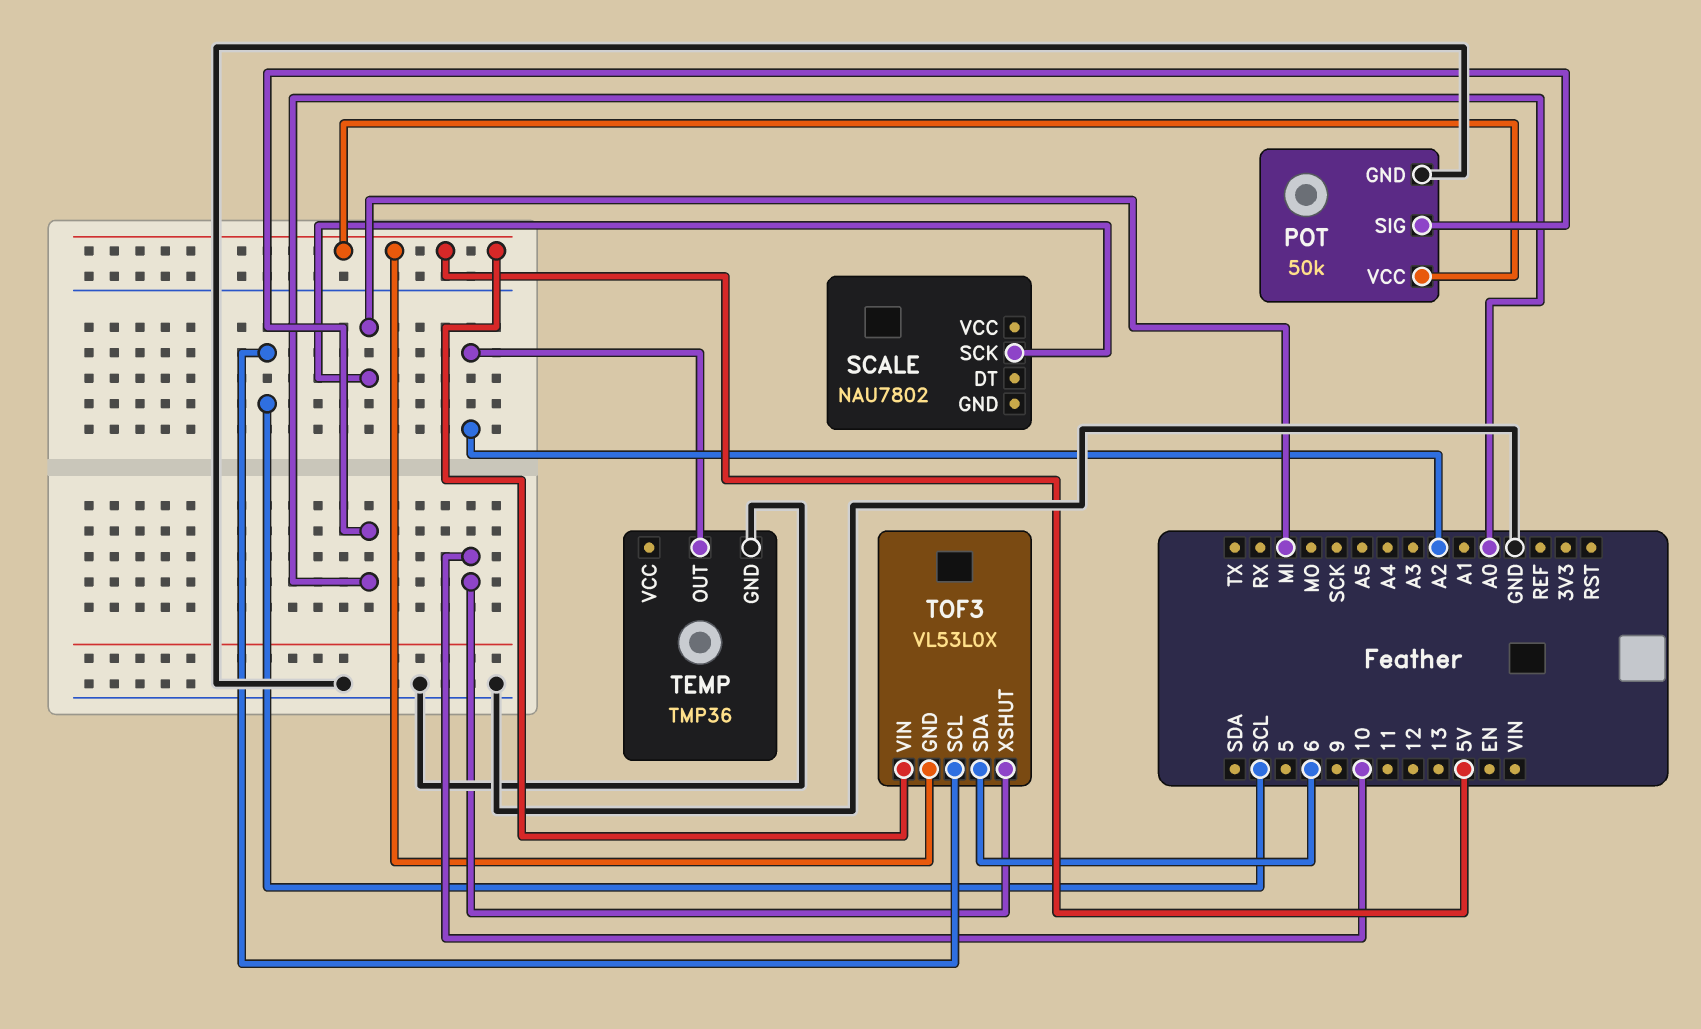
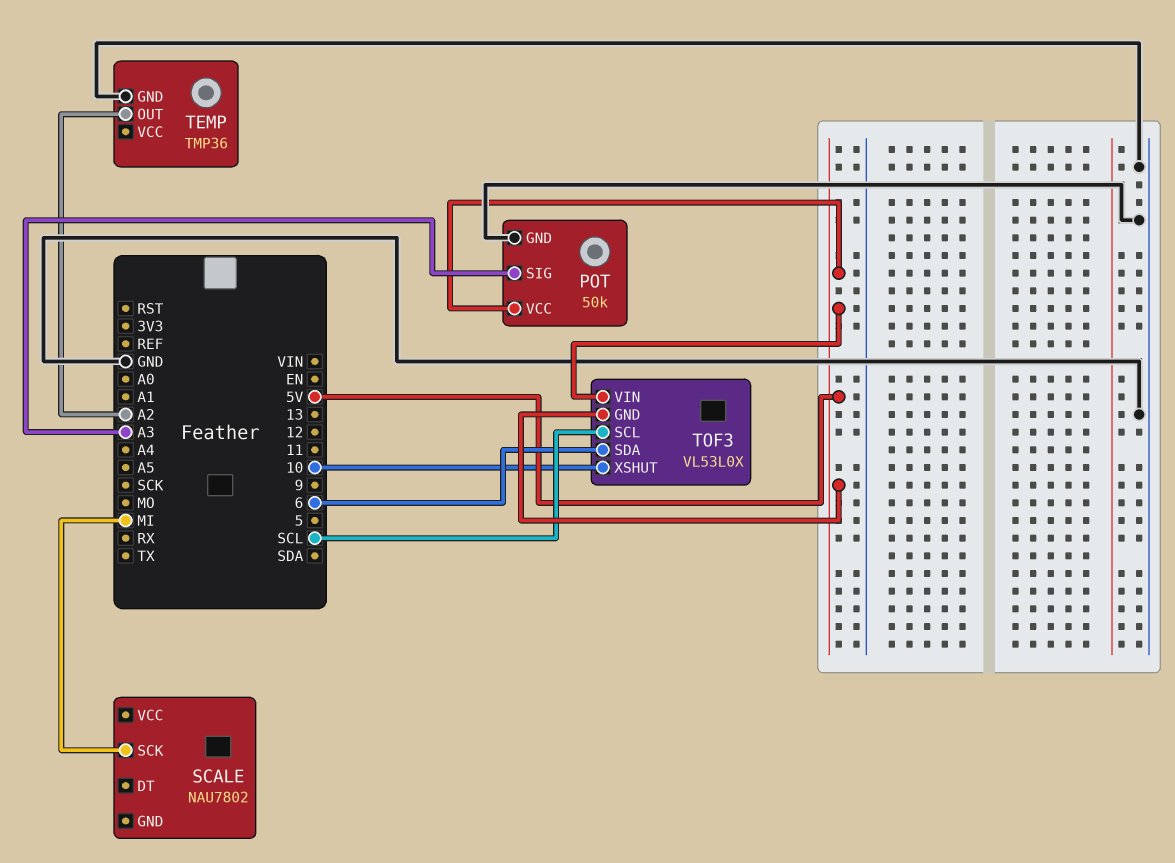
POT pin SIG: A0 -> A3

